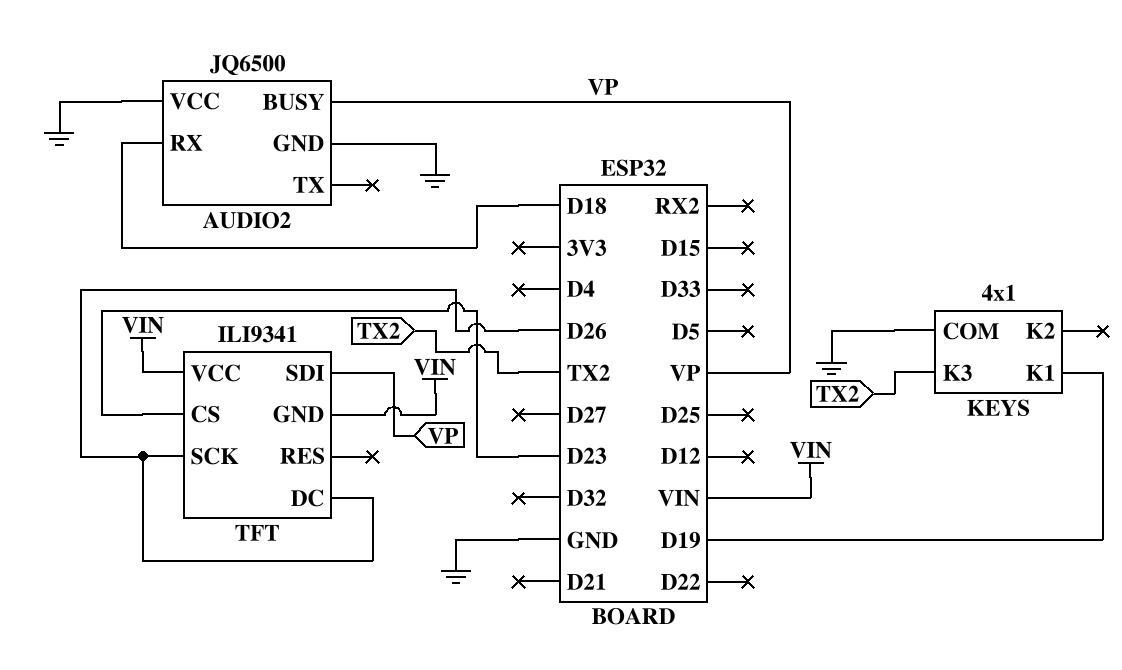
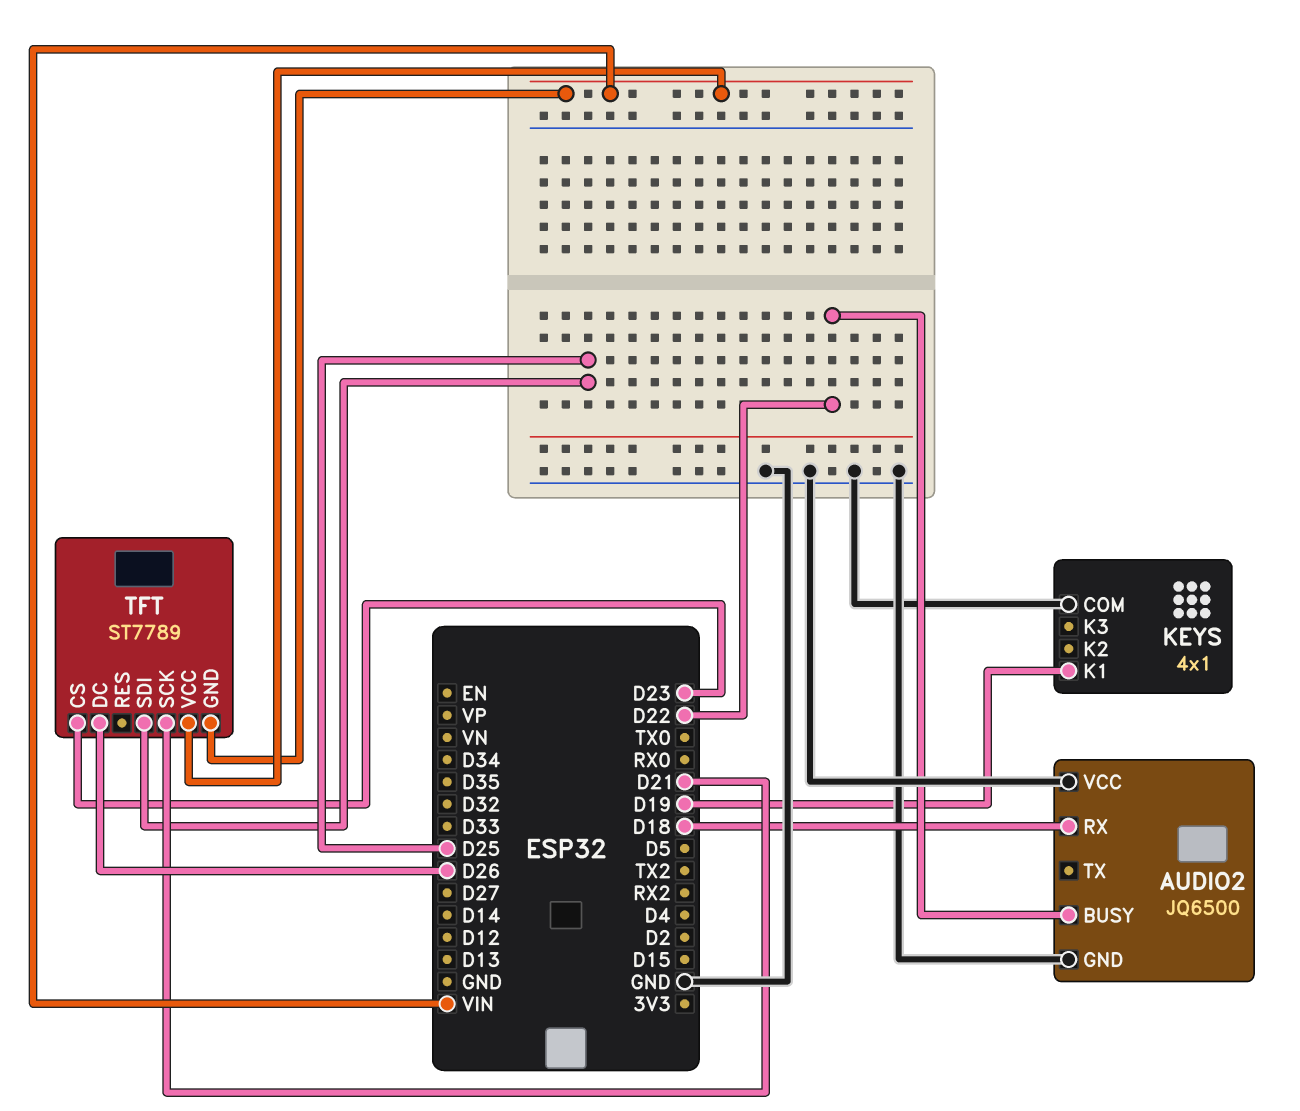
AUDIO2 pin BUSY: VP -> D22
KEYS pin K3: TX2 -> none
TFT: ILI9341 -> ST7789
TFT pin SCK: D26 -> D21
TFT pin SDI: VP -> D25

